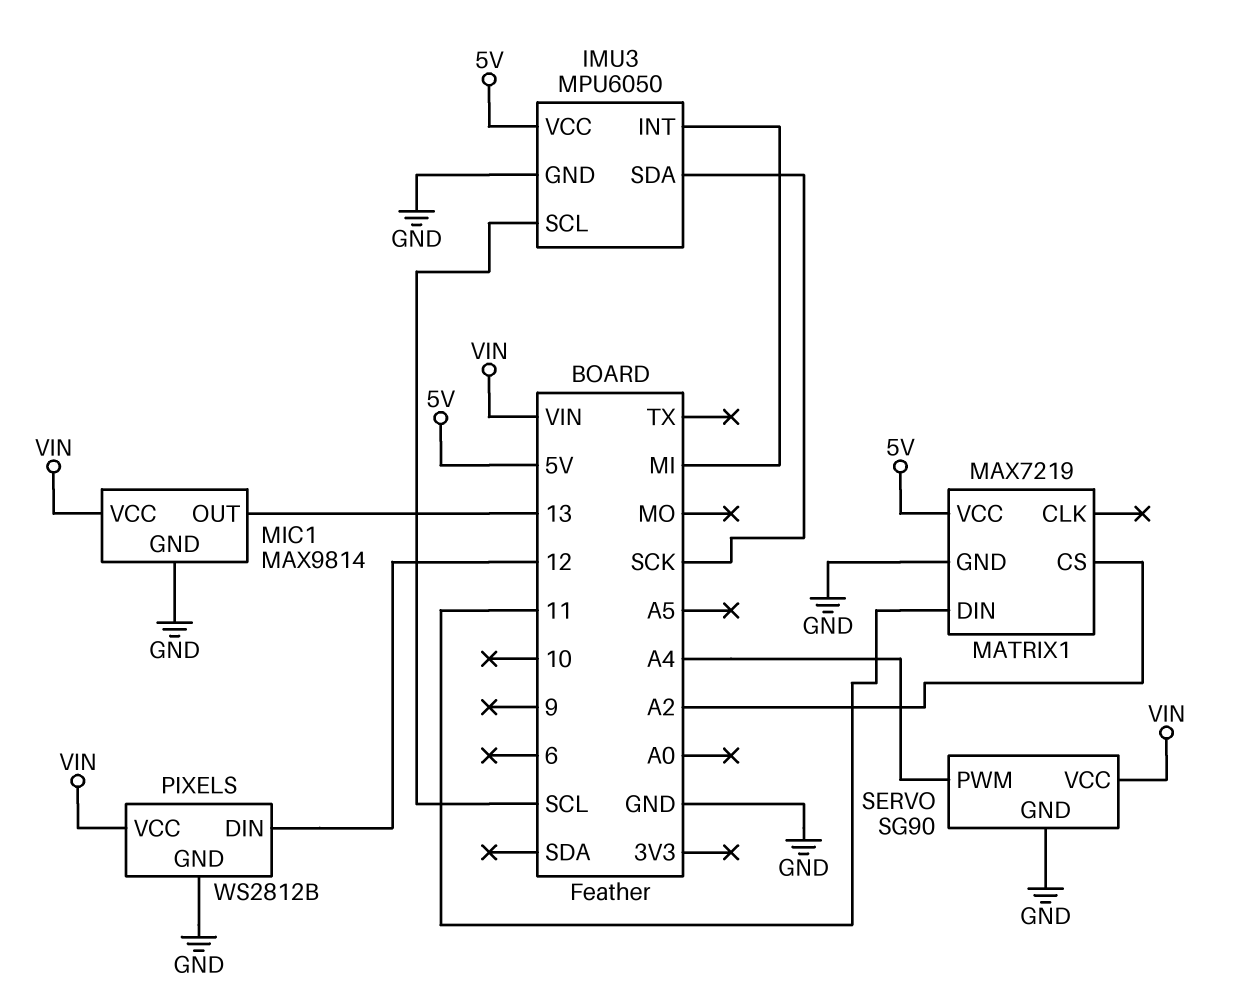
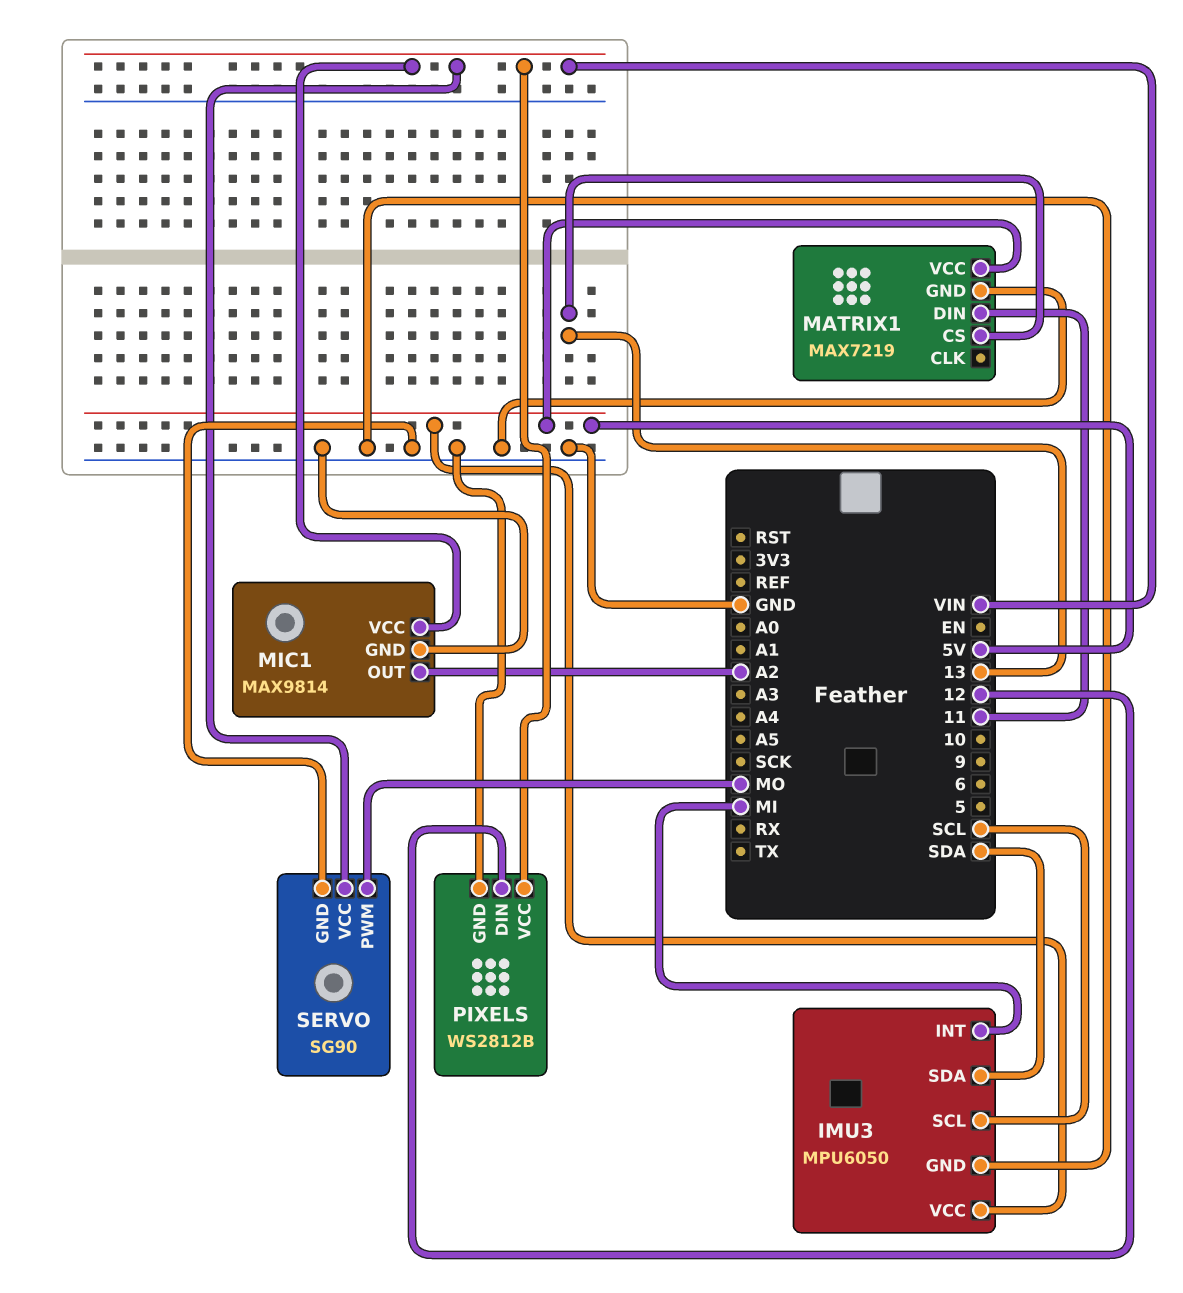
IMU3 pin SDA: SCK -> SDA
MATRIX1 pin CS: A2 -> 13
MIC1 pin OUT: 13 -> A2
SERVO pin PWM: A4 -> MO

